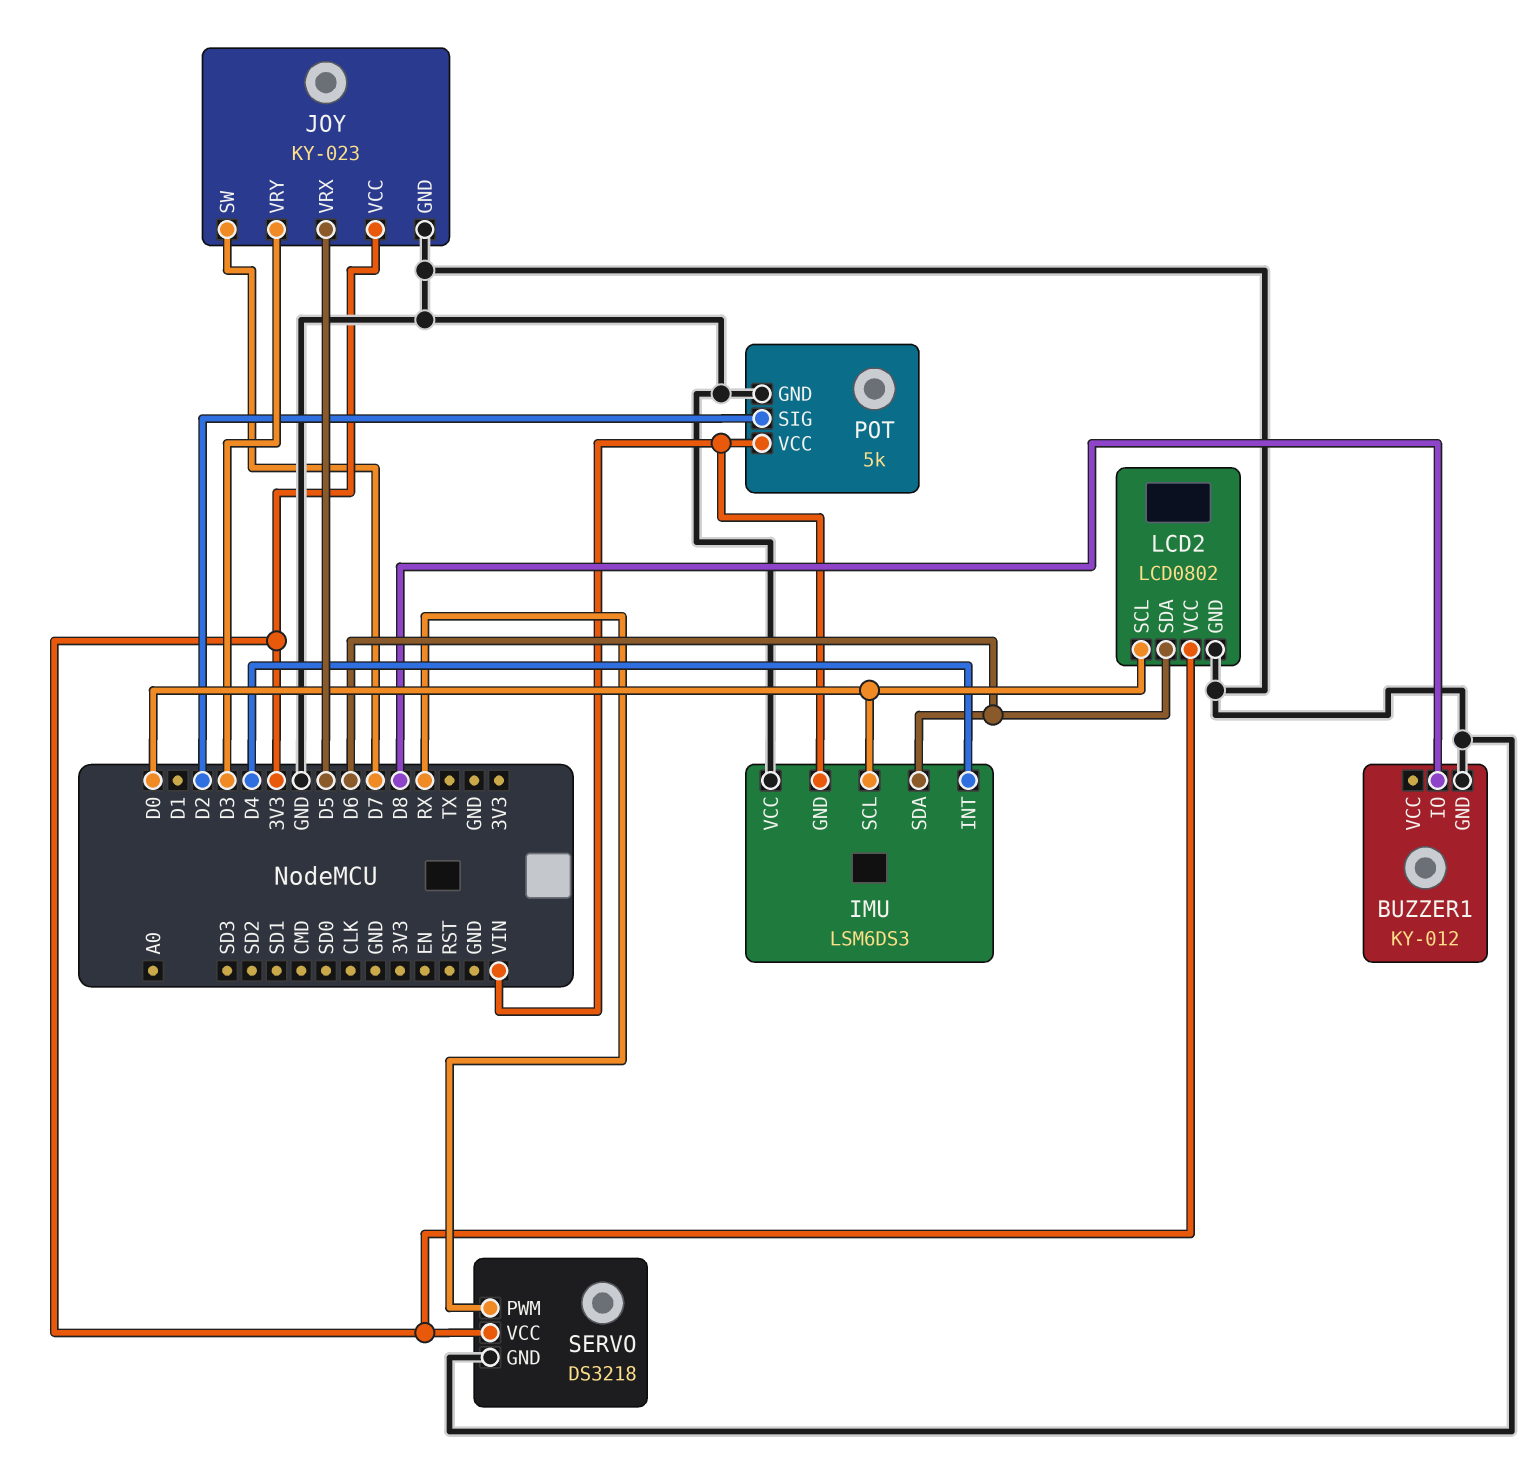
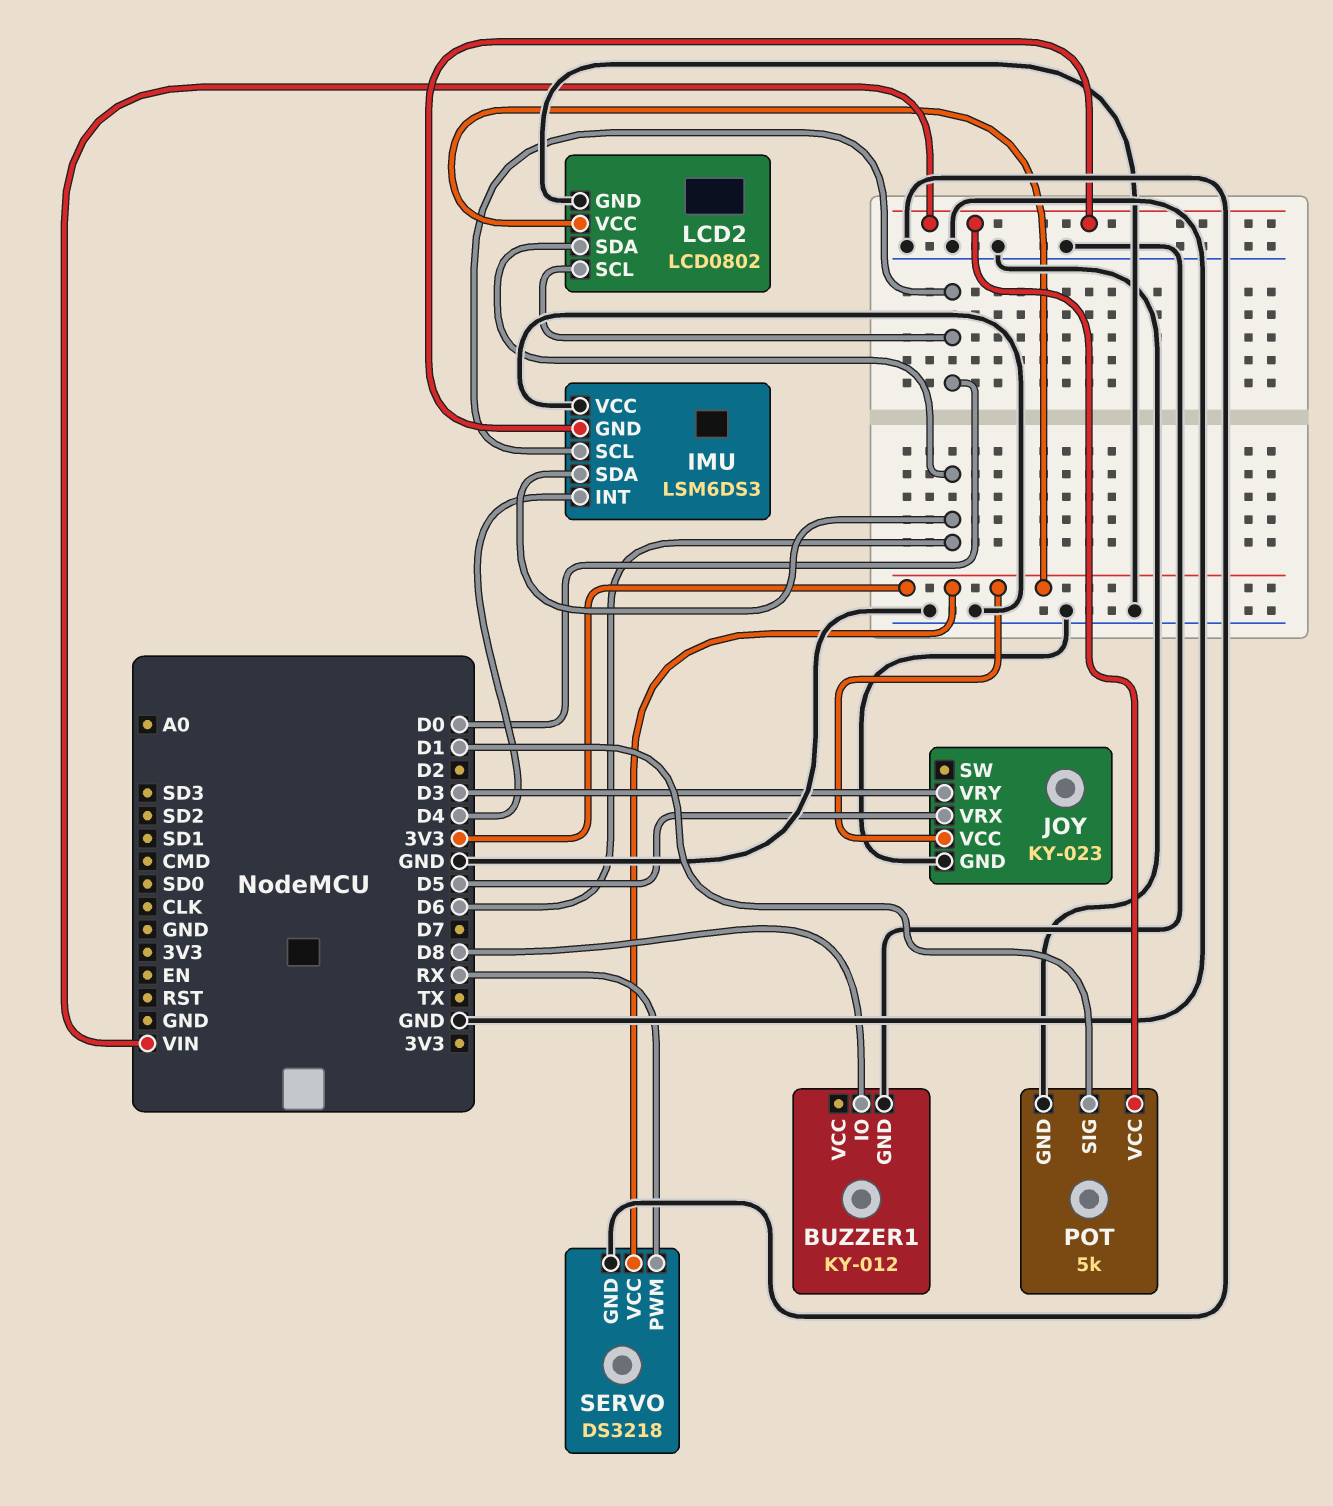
JOY pin SW: D7 -> none
POT pin SIG: D2 -> D1

